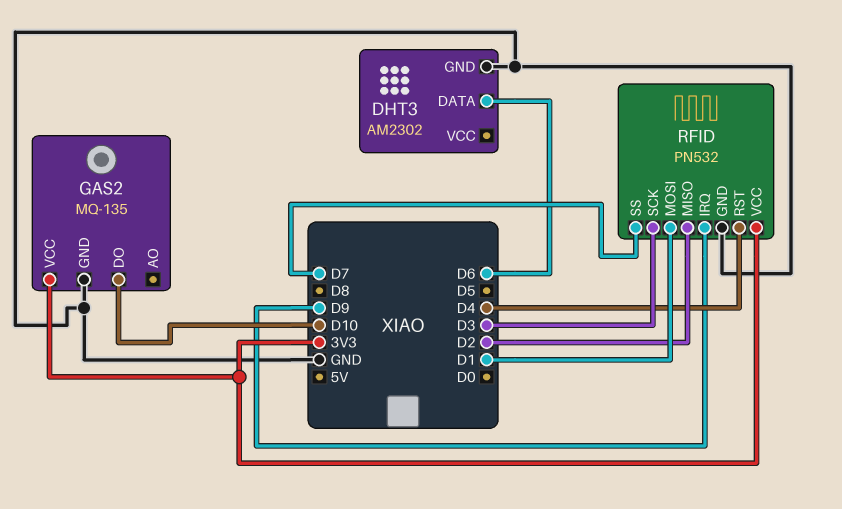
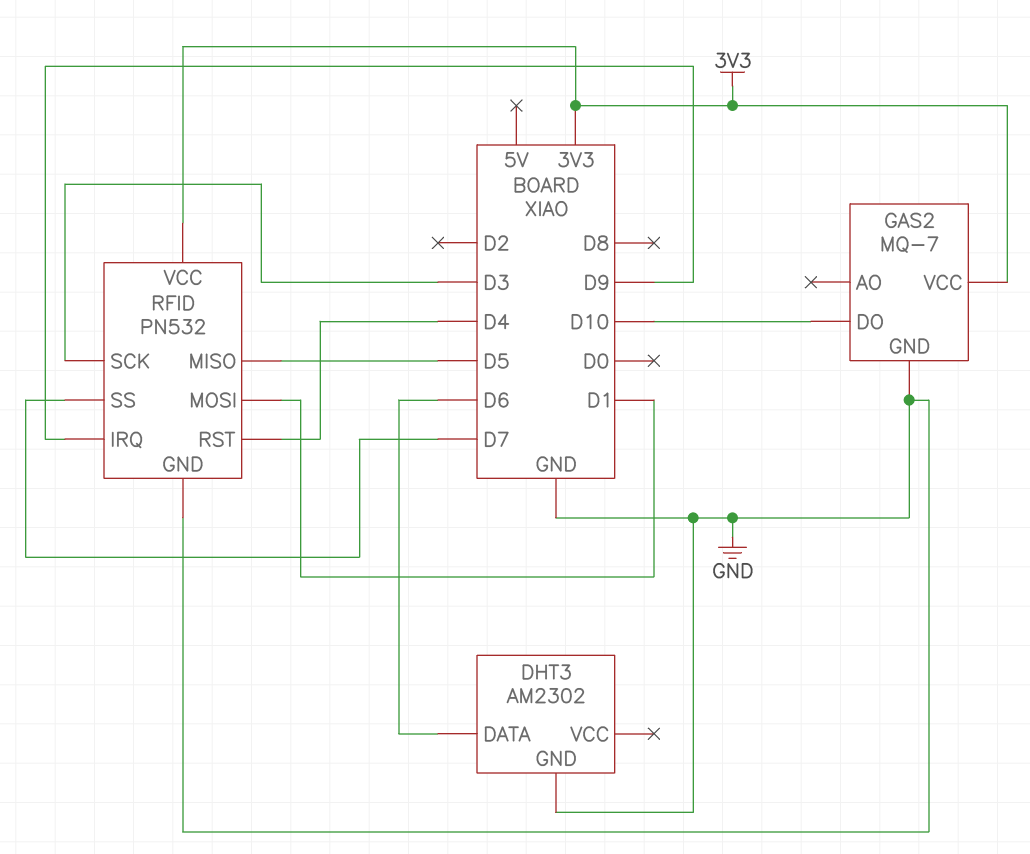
GAS2: MQ-135 -> MQ-7
RFID pin MISO: D2 -> D5

